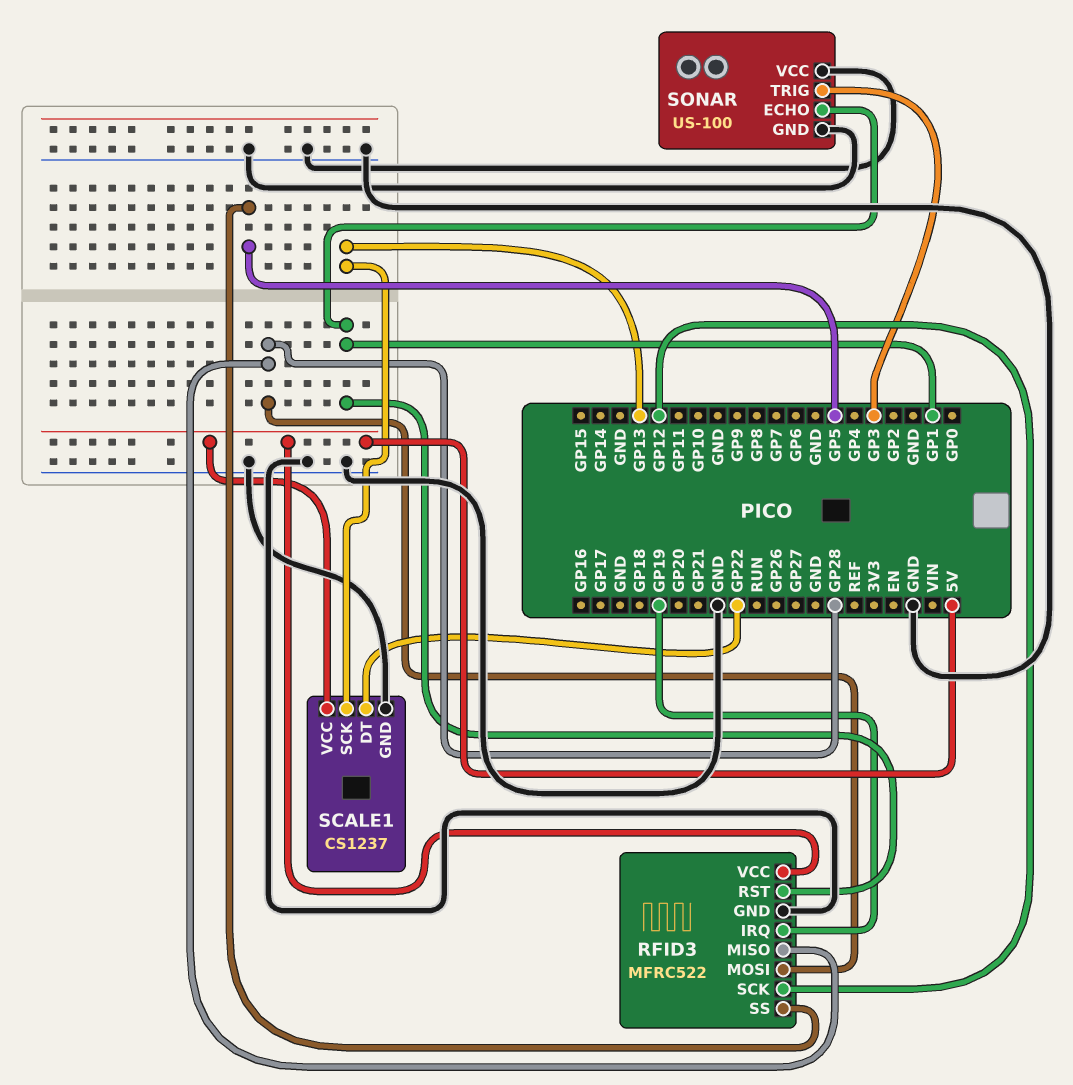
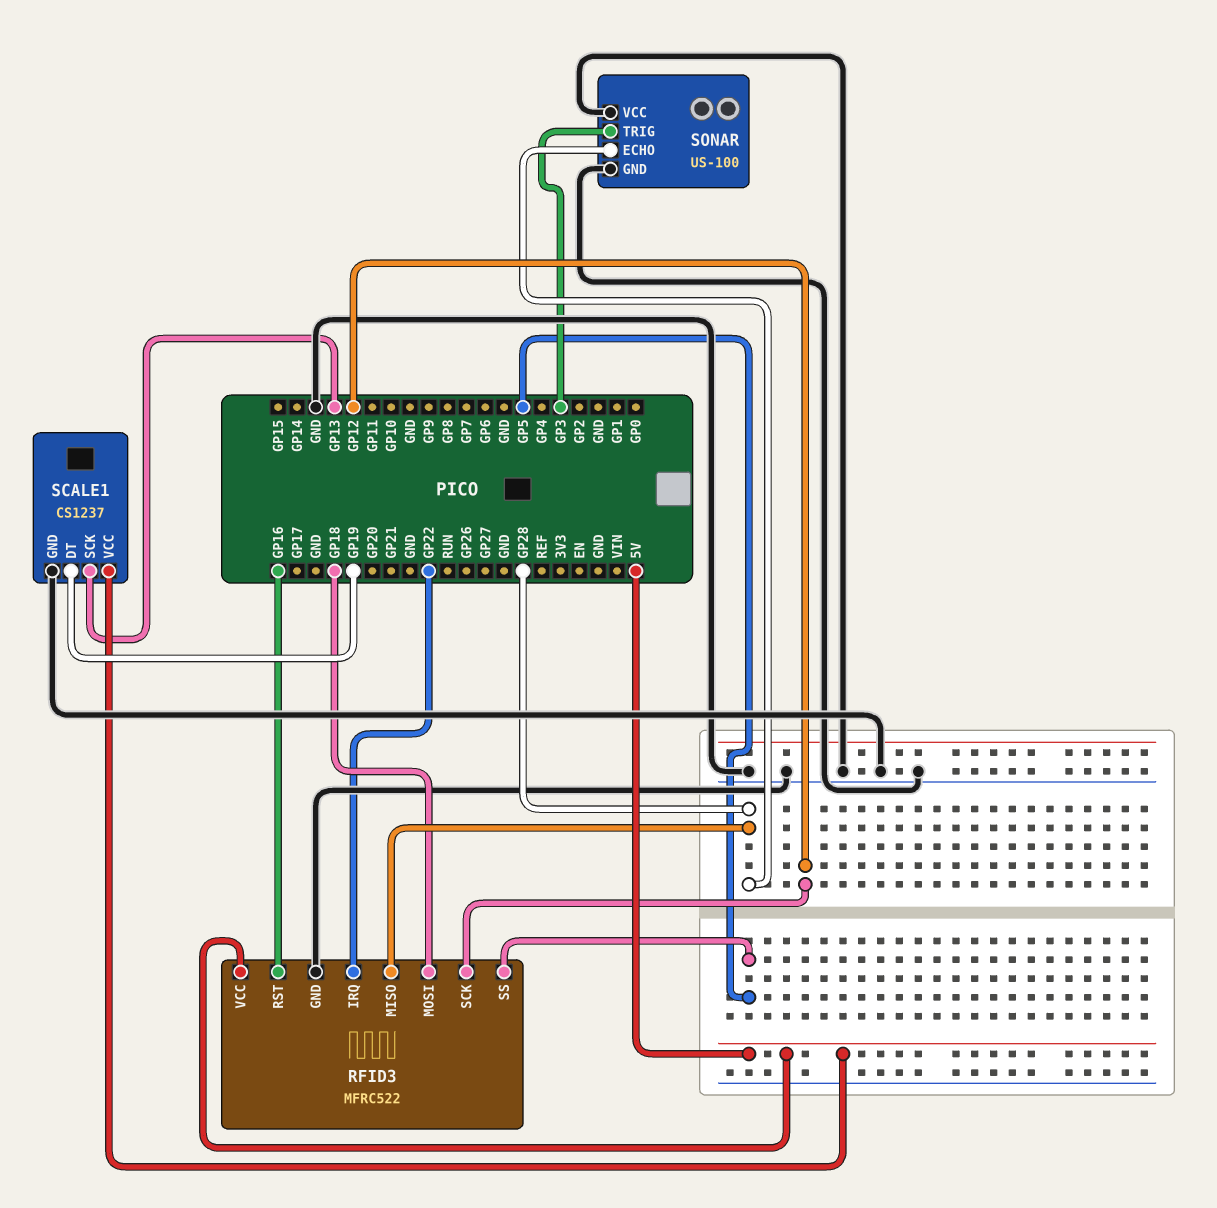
RFID3 pin IRQ: GP19 -> GP22
RFID3 pin MOSI: GP28 -> GP18
RFID3 pin RST: GP1 -> GP16
SCALE1 pin DT: GP22 -> GP19
SONAR pin ECHO: GP1 -> GP28

